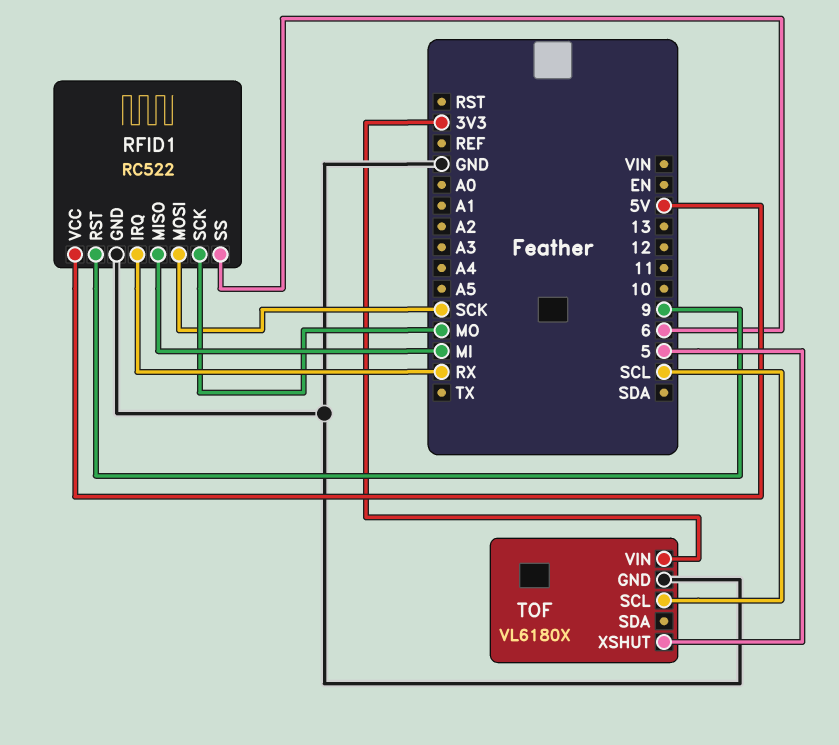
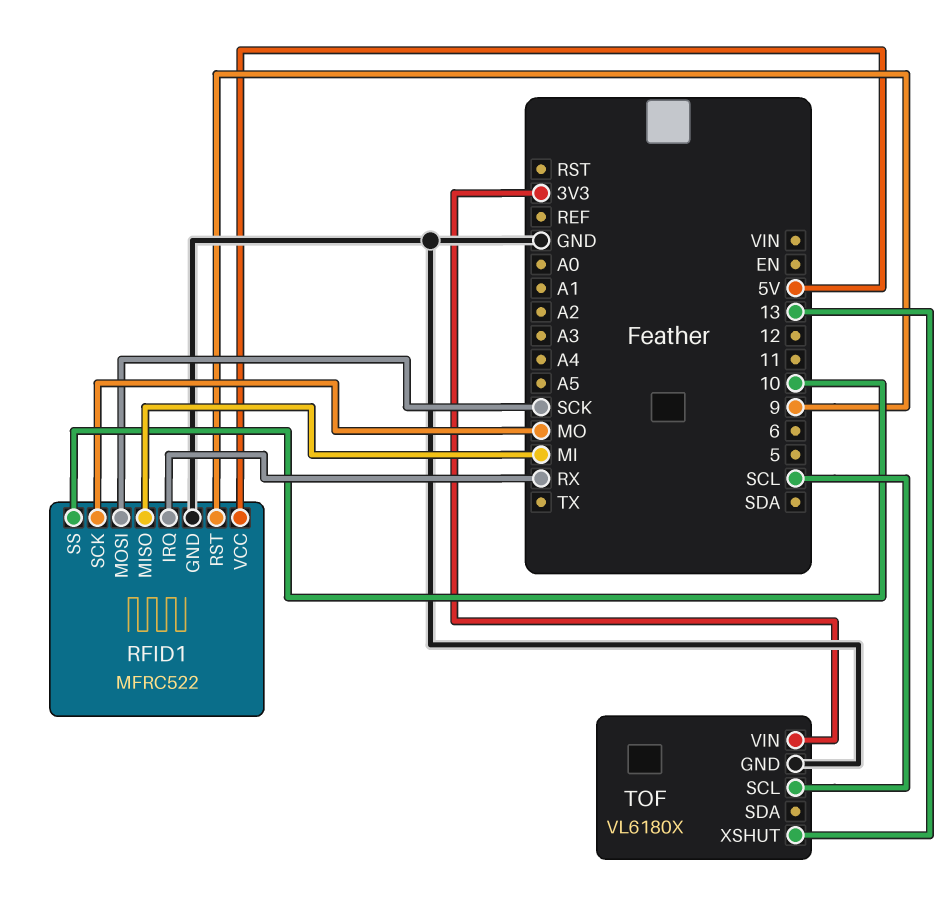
RFID1: RC522 -> MFRC522
RFID1 pin SS: 6 -> 10
TOF pin XSHUT: 5 -> 13

